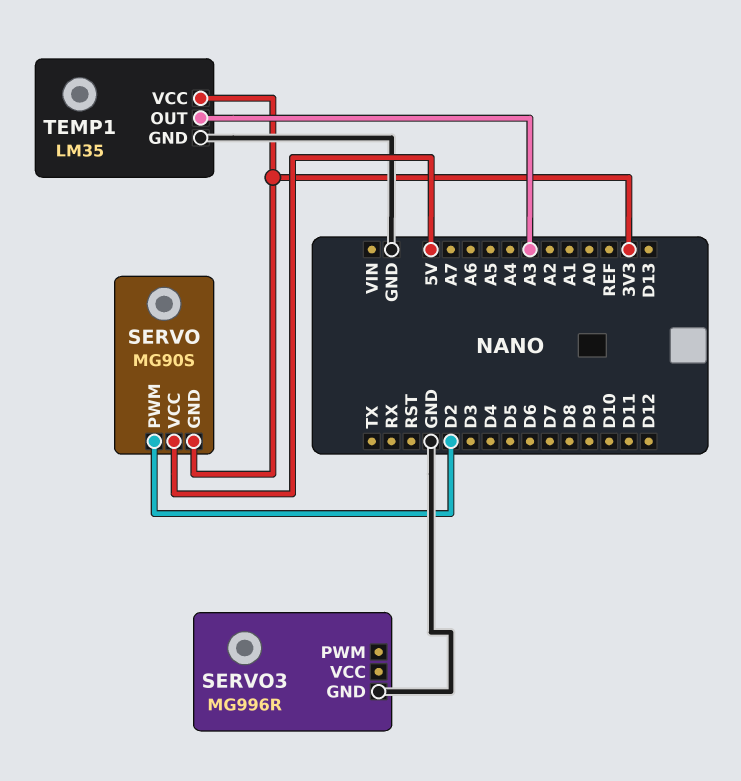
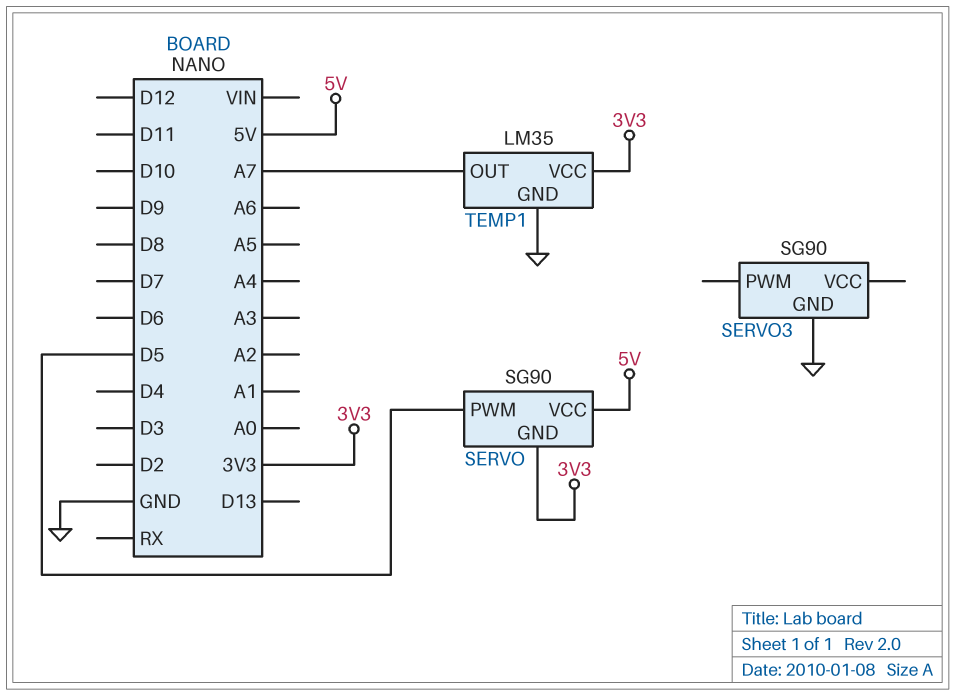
SERVO: MG90S -> SG90
SERVO pin PWM: D2 -> D5
SERVO3: MG996R -> SG90
TEMP1 pin OUT: A3 -> A7

